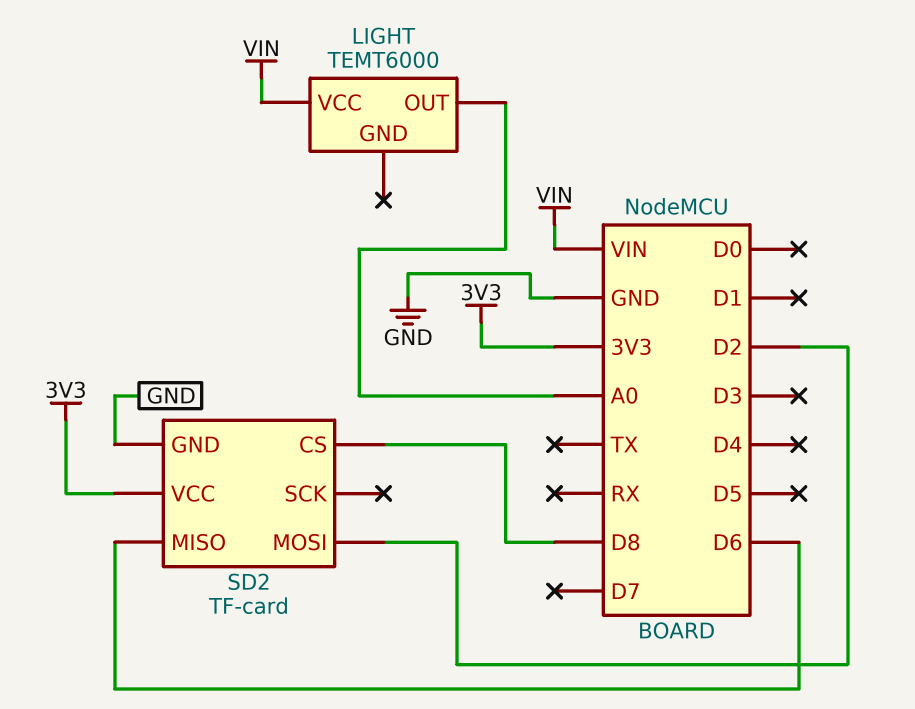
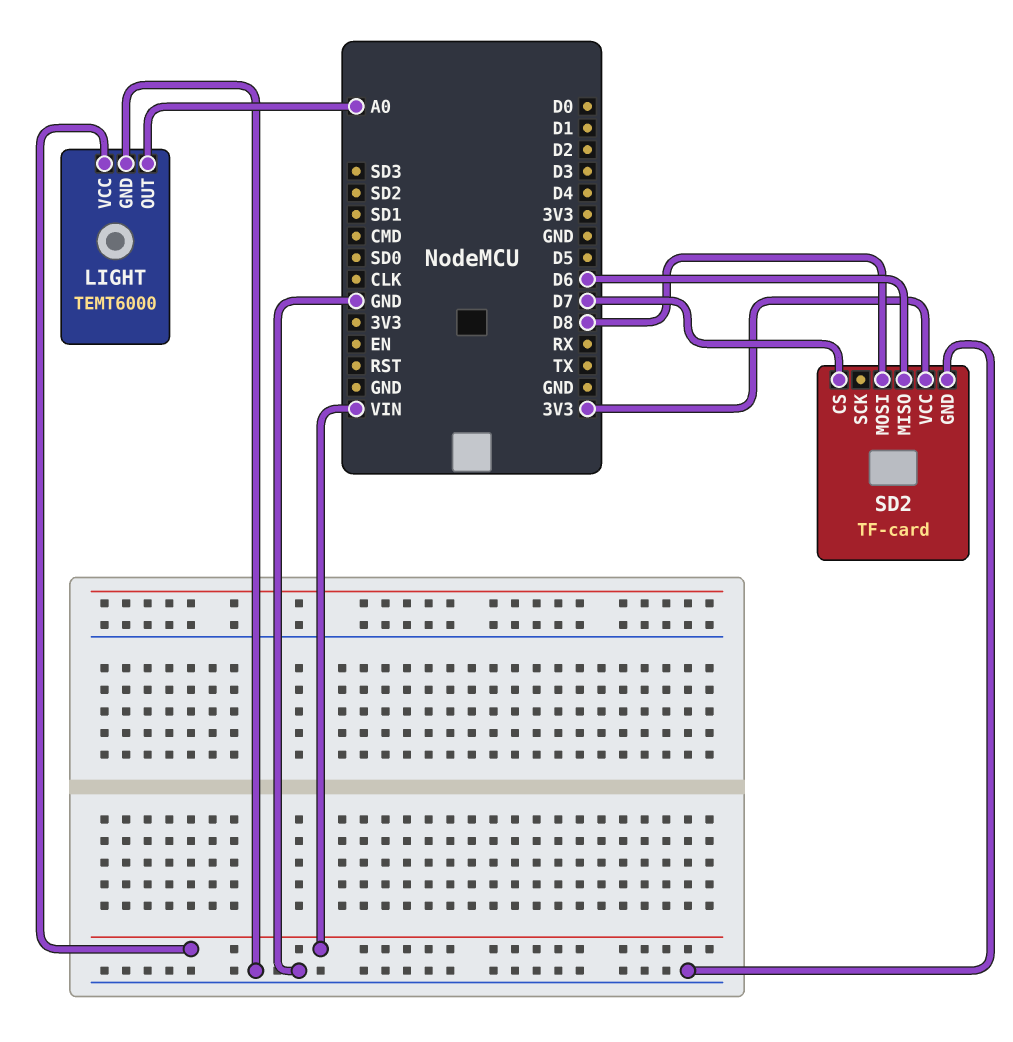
LIGHT pin GND: none -> GND
SD2 pin CS: D8 -> D7
SD2 pin MOSI: D2 -> D8

